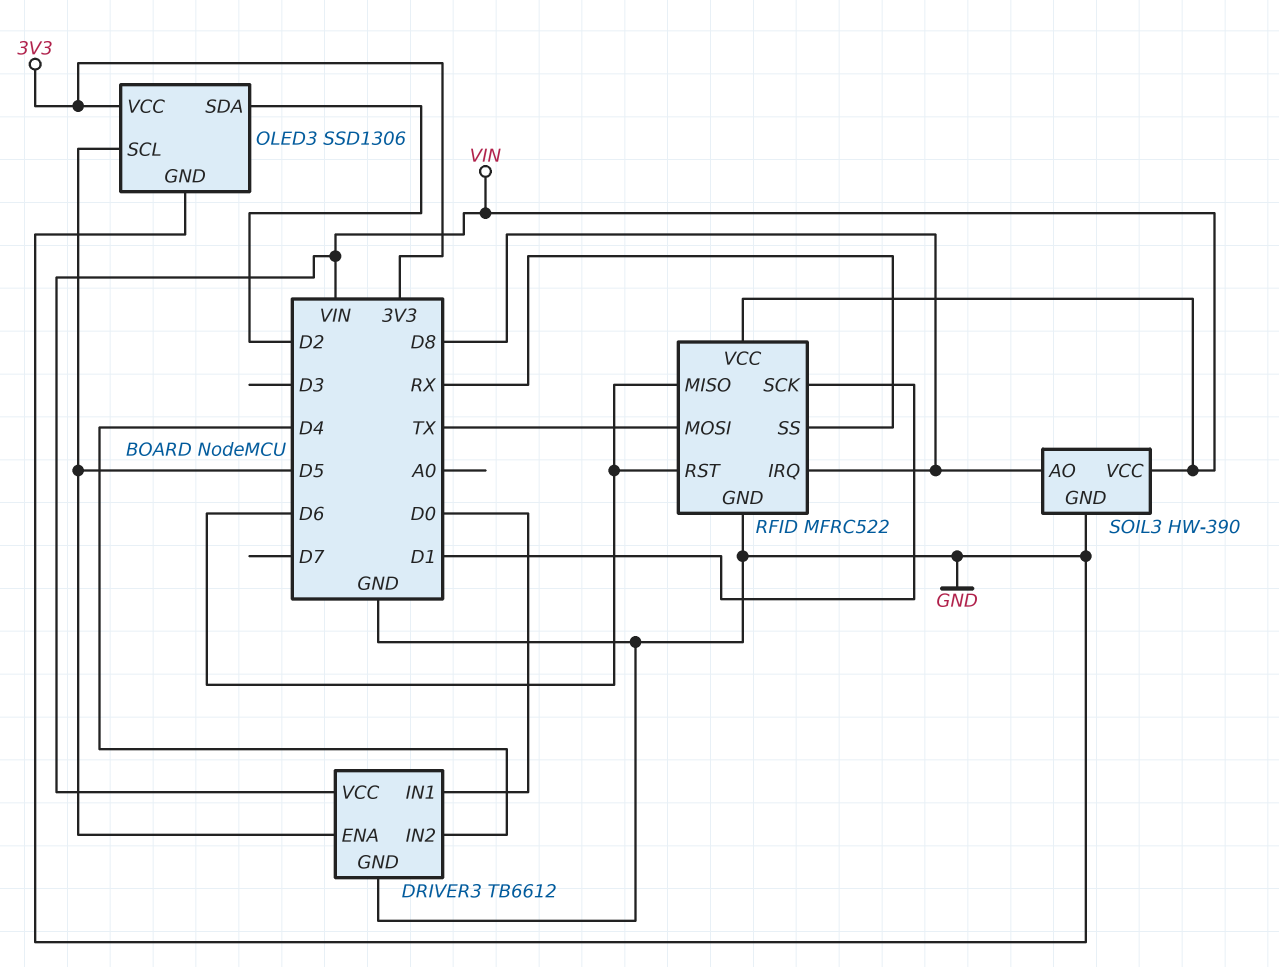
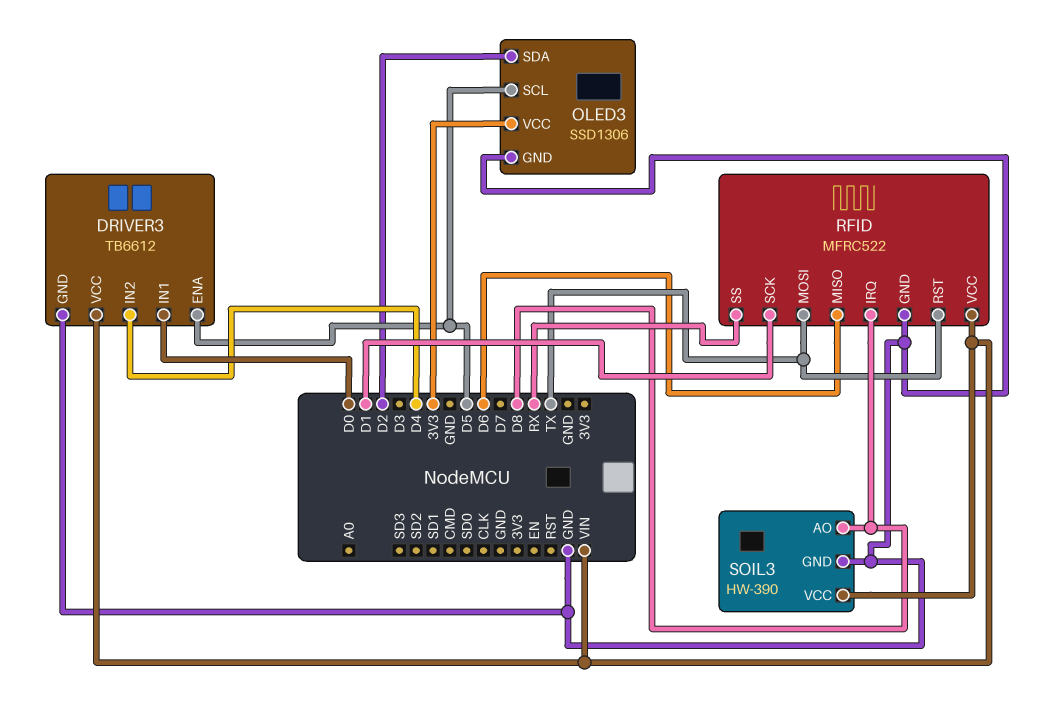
RFID pin RST: D6 -> TX

